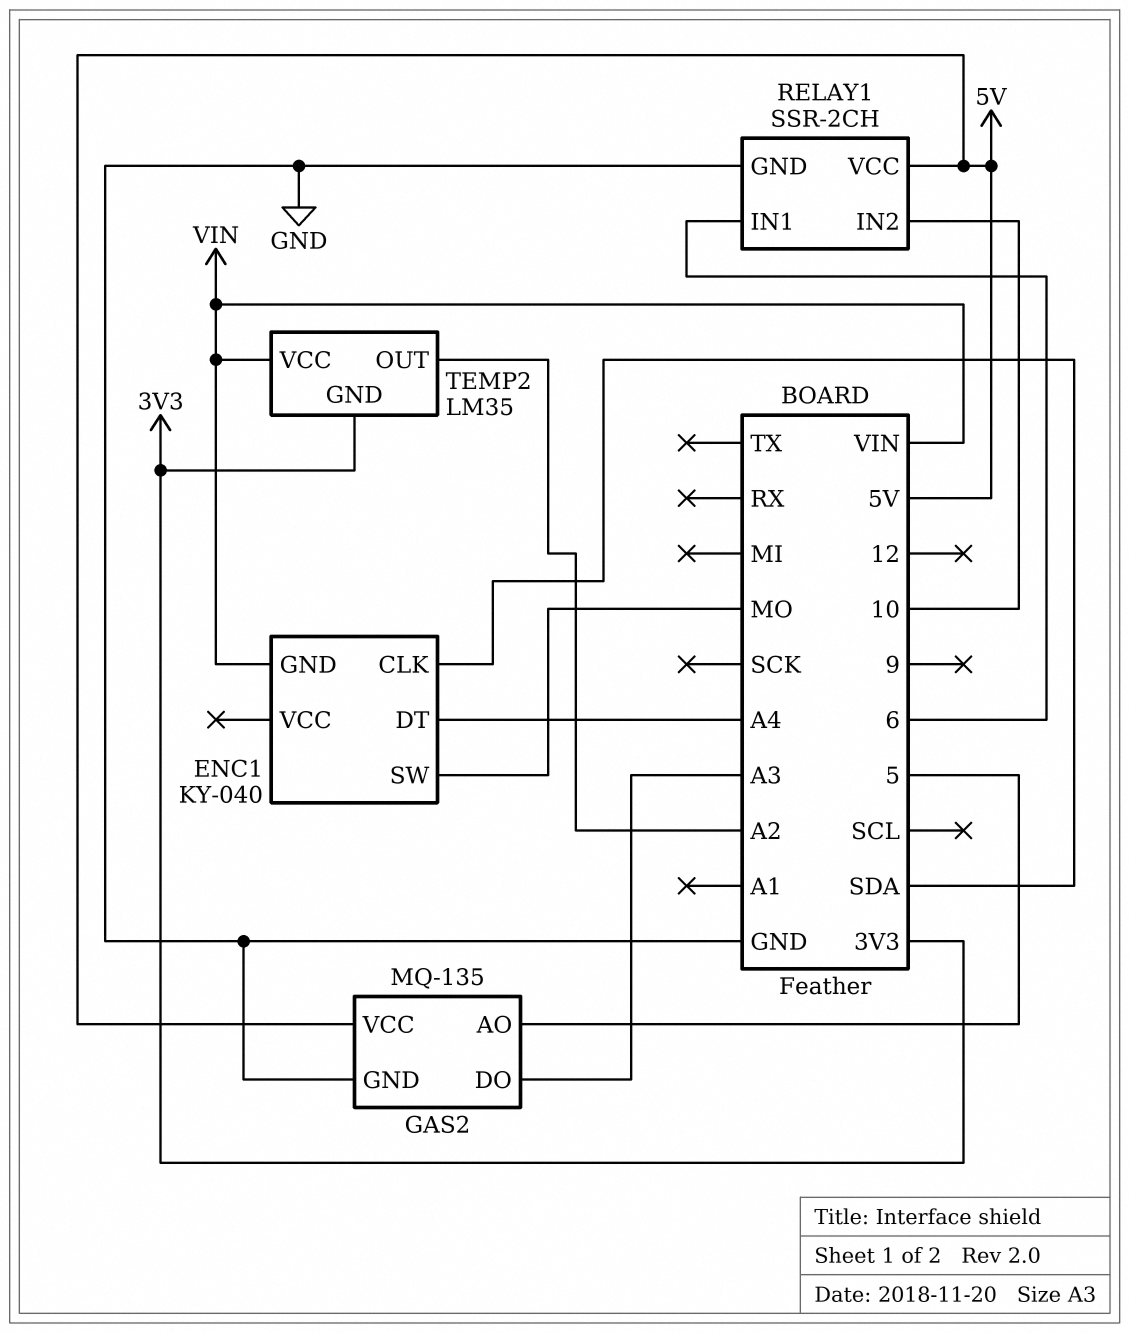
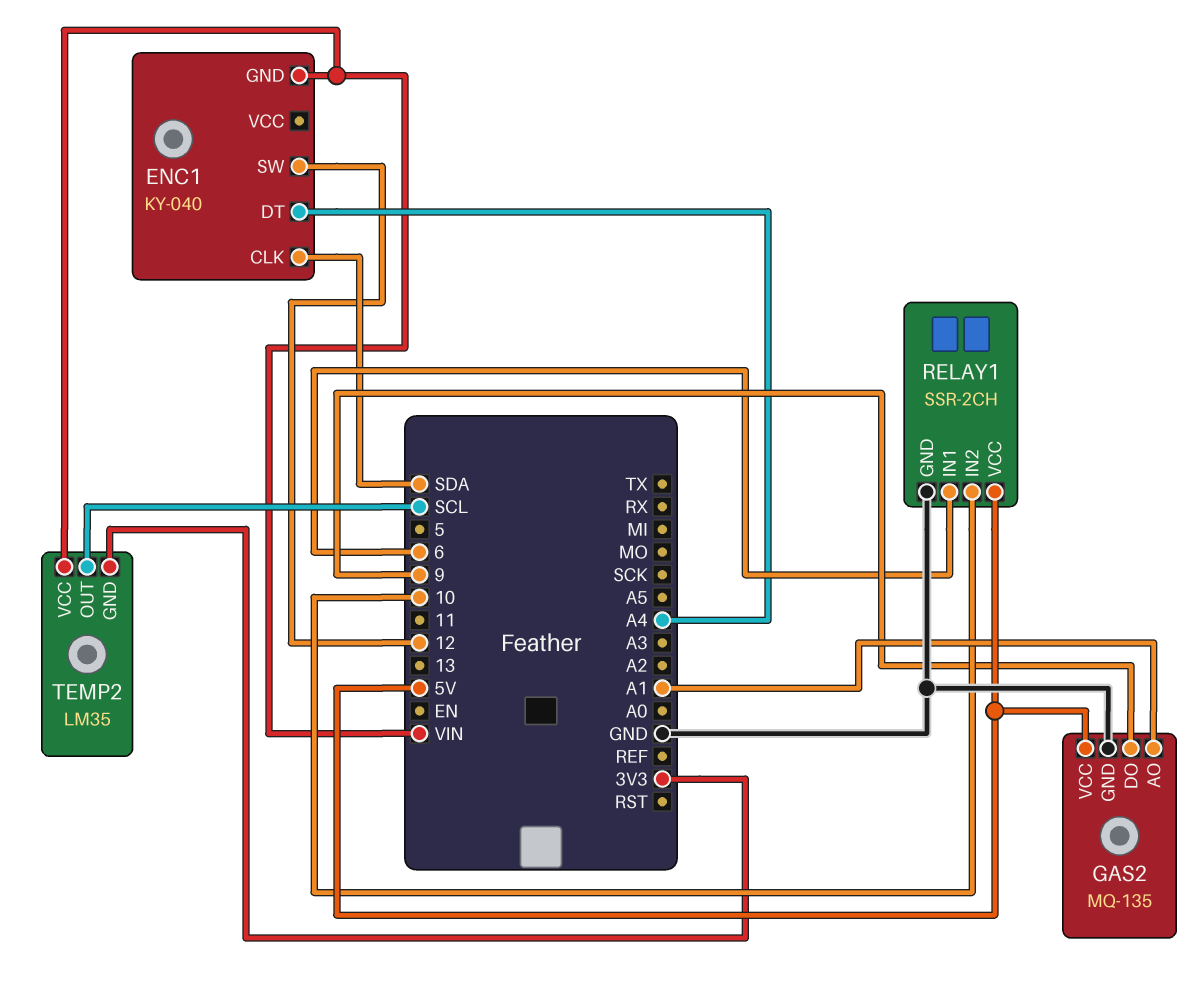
ENC1 pin SW: MO -> 12
GAS2 pin AO: 5 -> A1
GAS2 pin DO: A3 -> 9
TEMP2 pin OUT: A2 -> SCL

